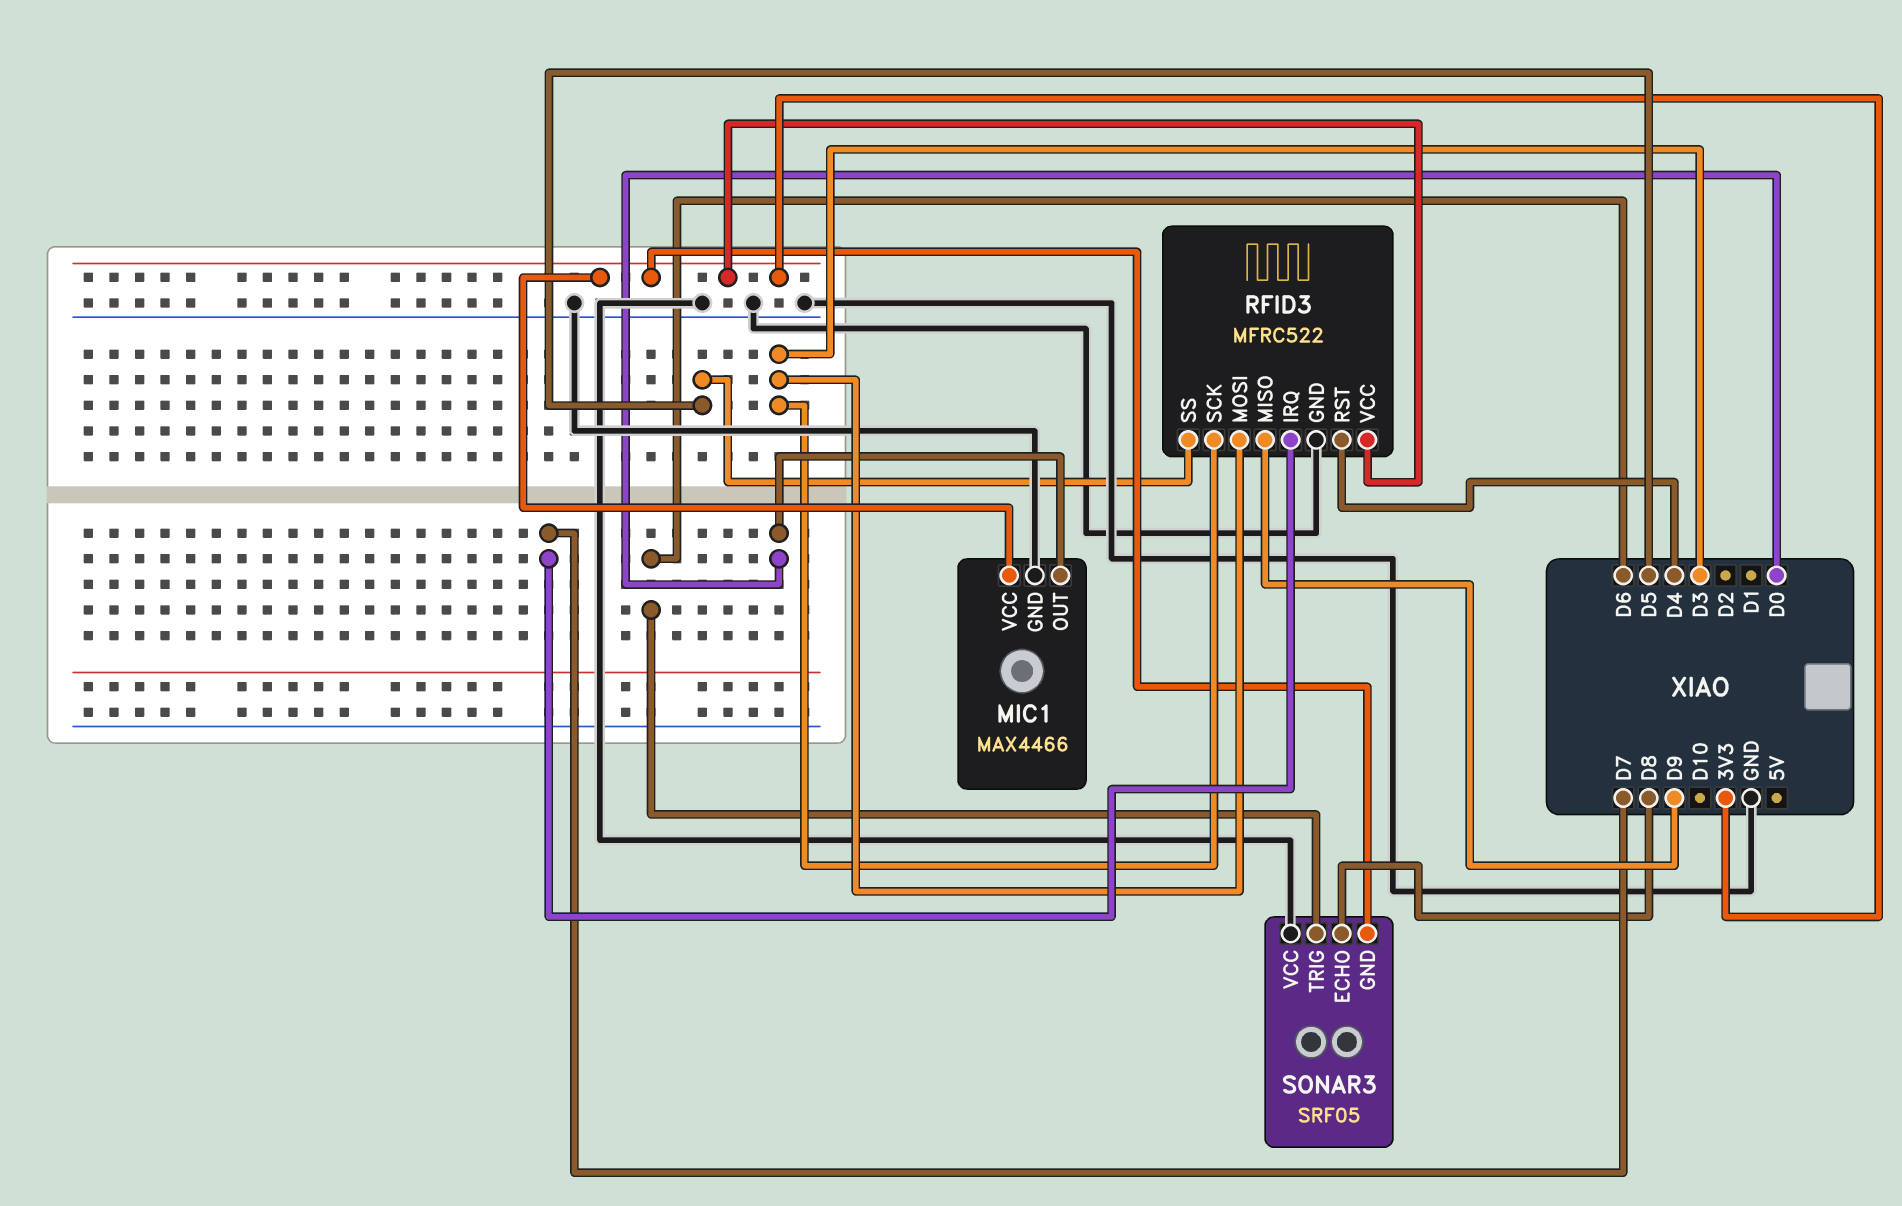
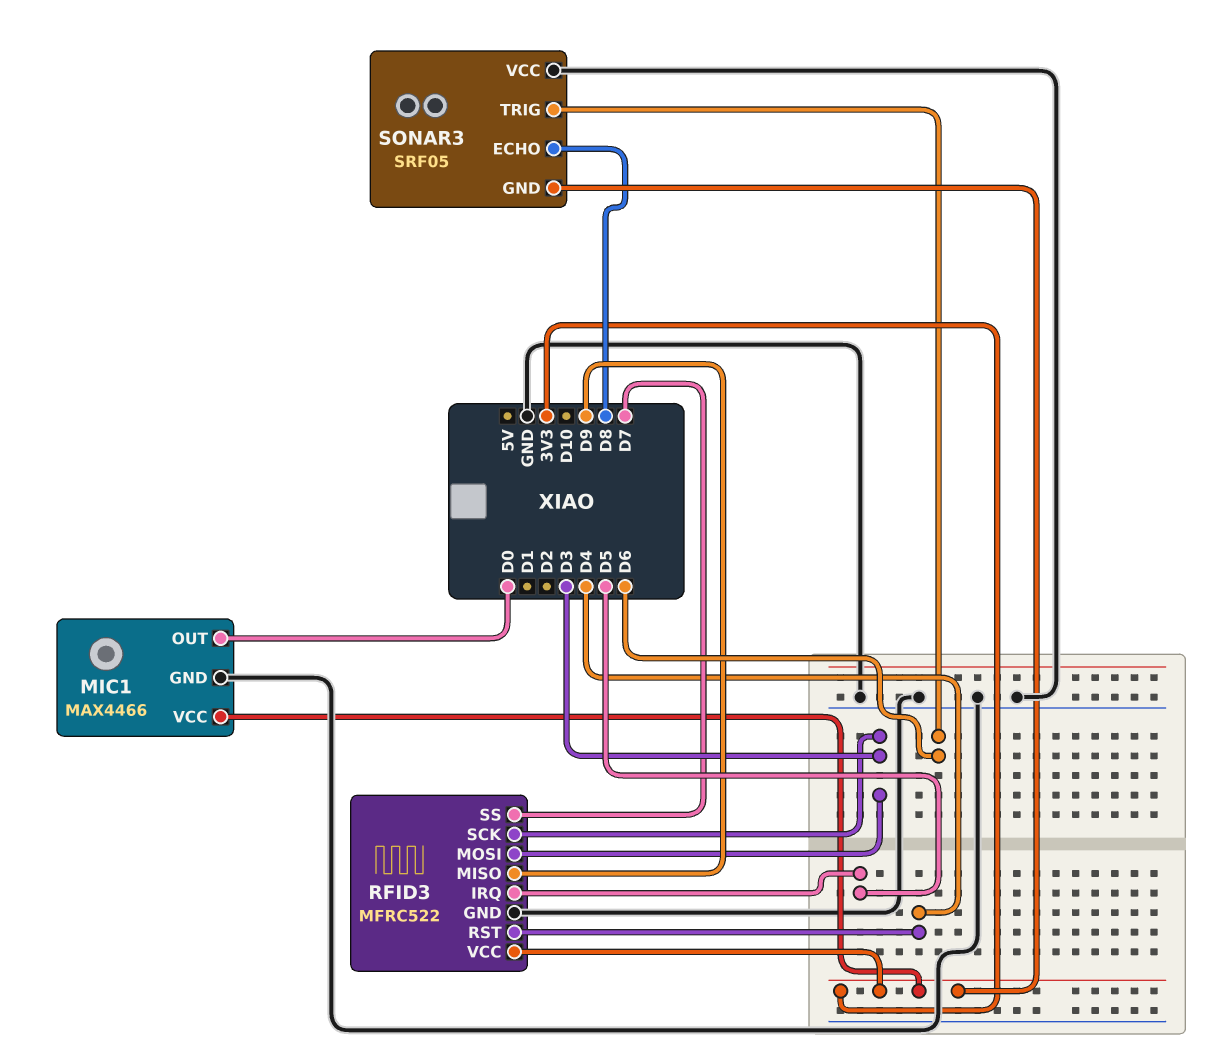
RFID3 pin IRQ: D7 -> D5
RFID3 pin SS: D5 -> D7

